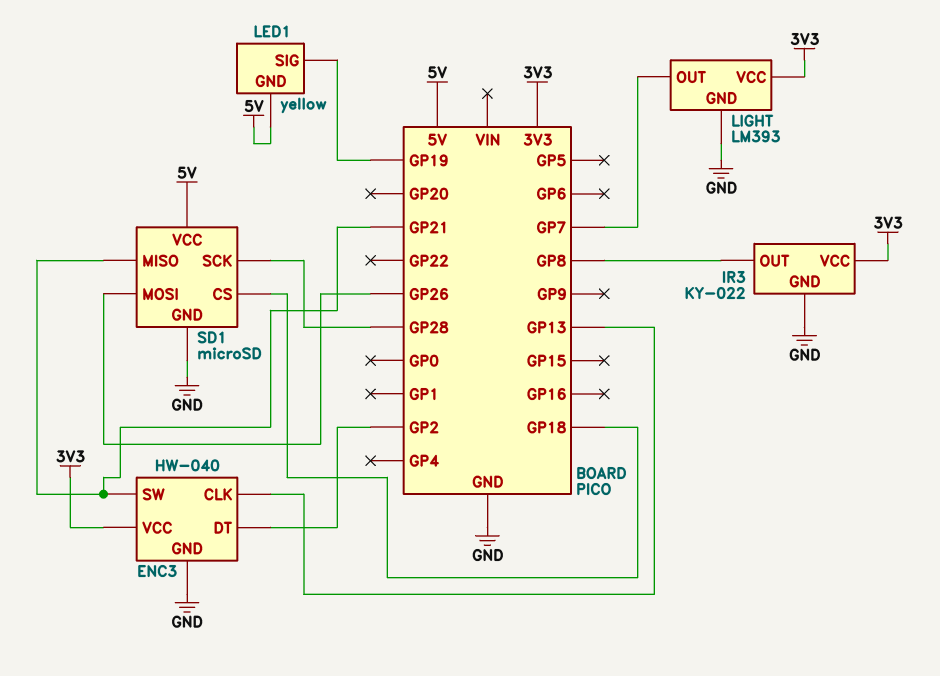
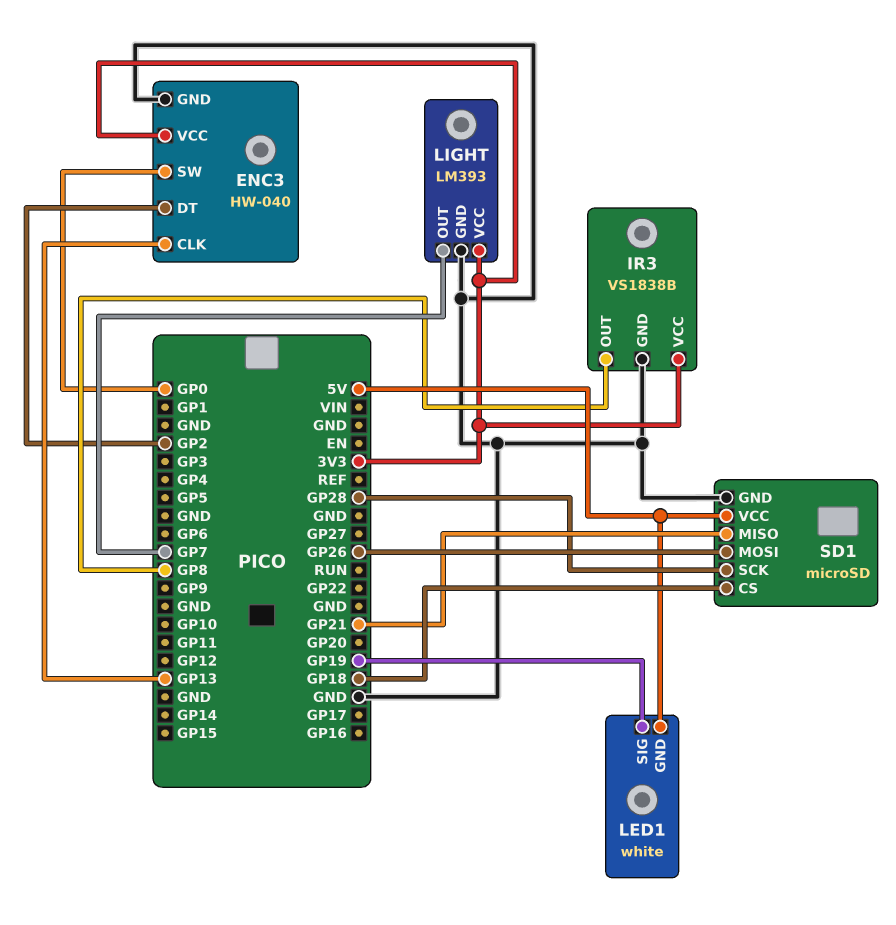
ENC3 pin SW: GP21 -> GP0
IR3: KY-022 -> VS1838B
LED1: yellow -> white

